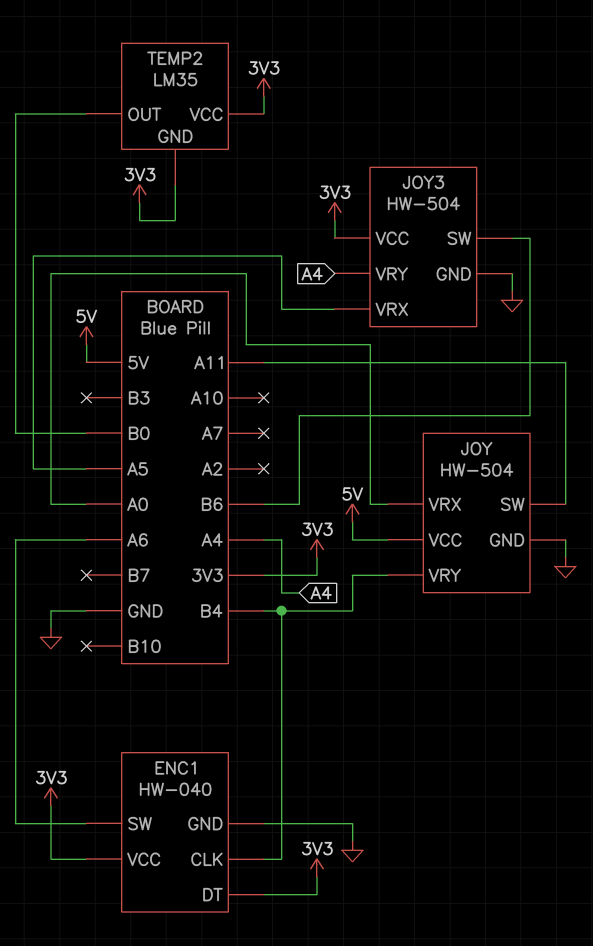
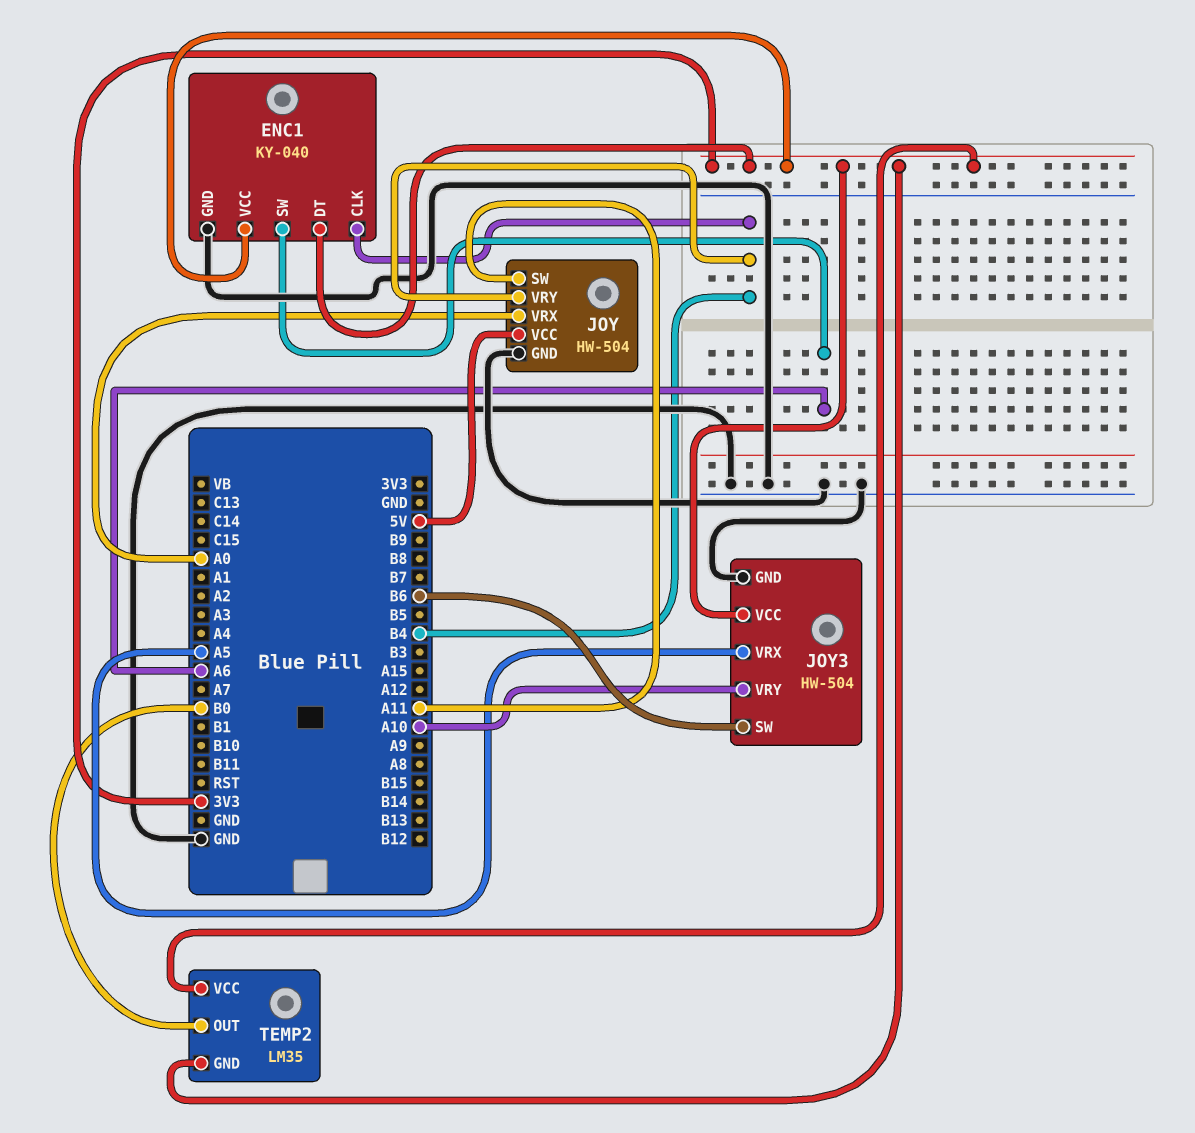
ENC1: HW-040 -> KY-040
JOY3 pin VRY: A4 -> A10

